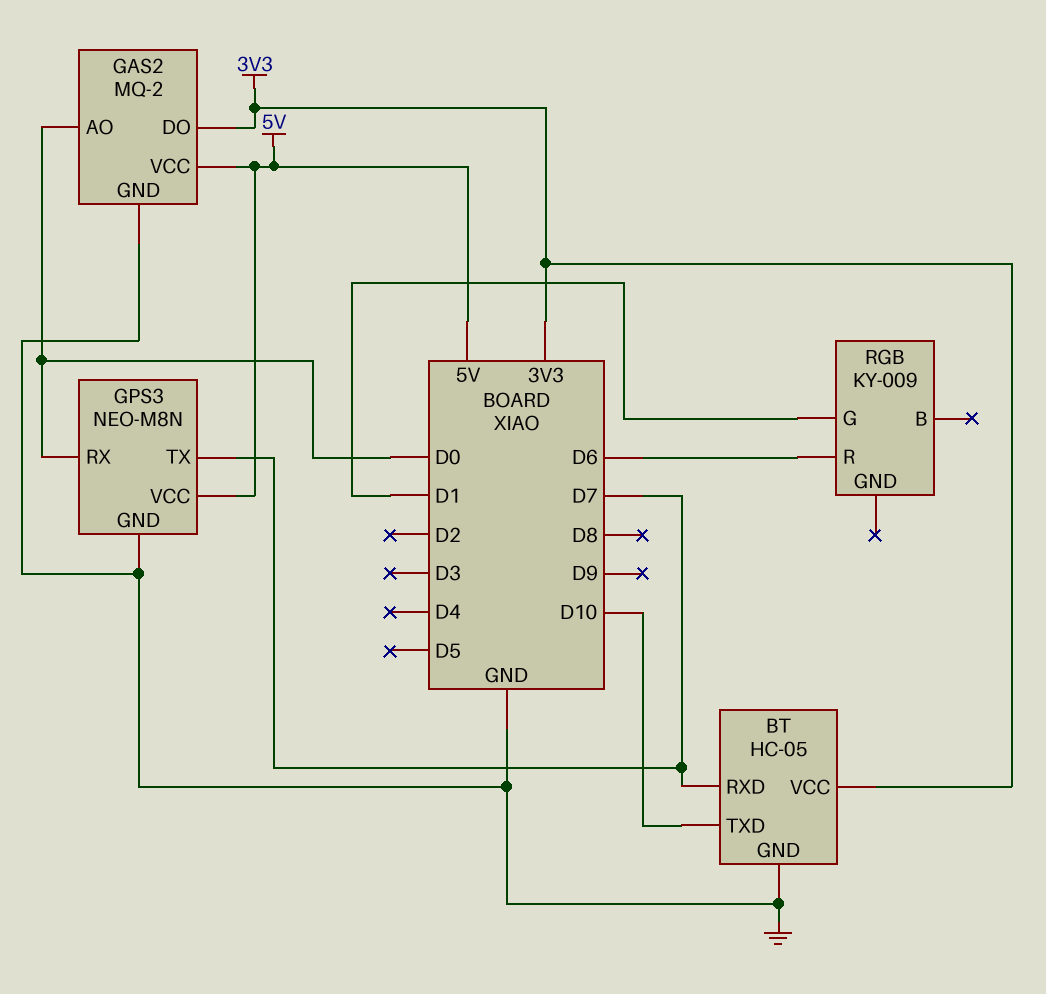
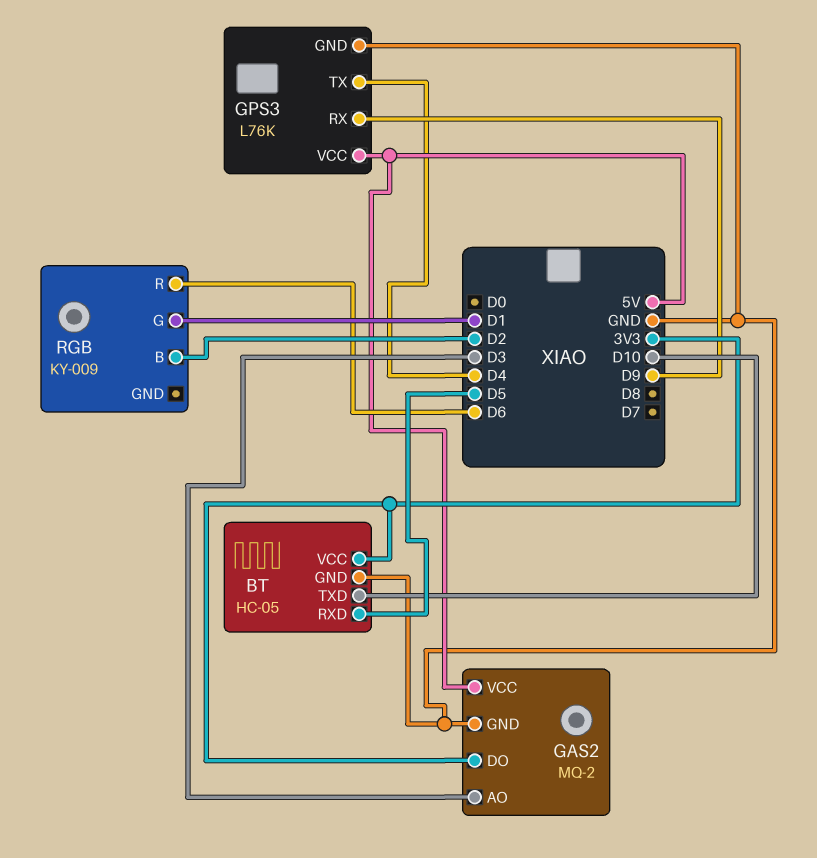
BT pin RXD: D7 -> D5
GAS2 pin AO: D0 -> D3
GPS3: NEO-M8N -> L76K
GPS3 pin RX: D0 -> D9
GPS3 pin TX: D7 -> D4
RGB pin B: none -> D2

